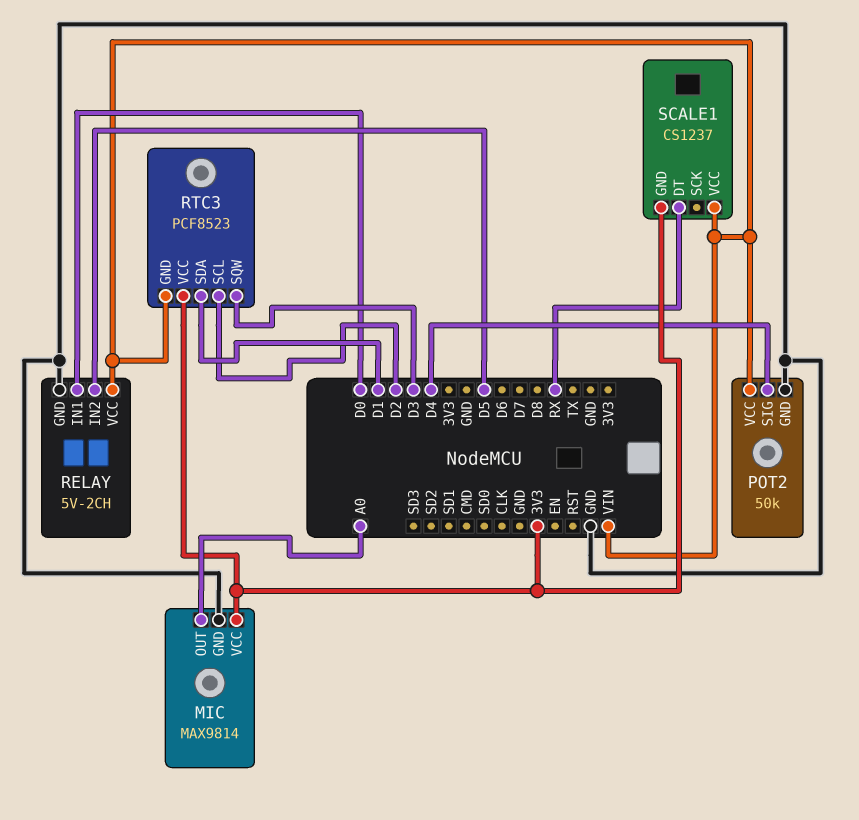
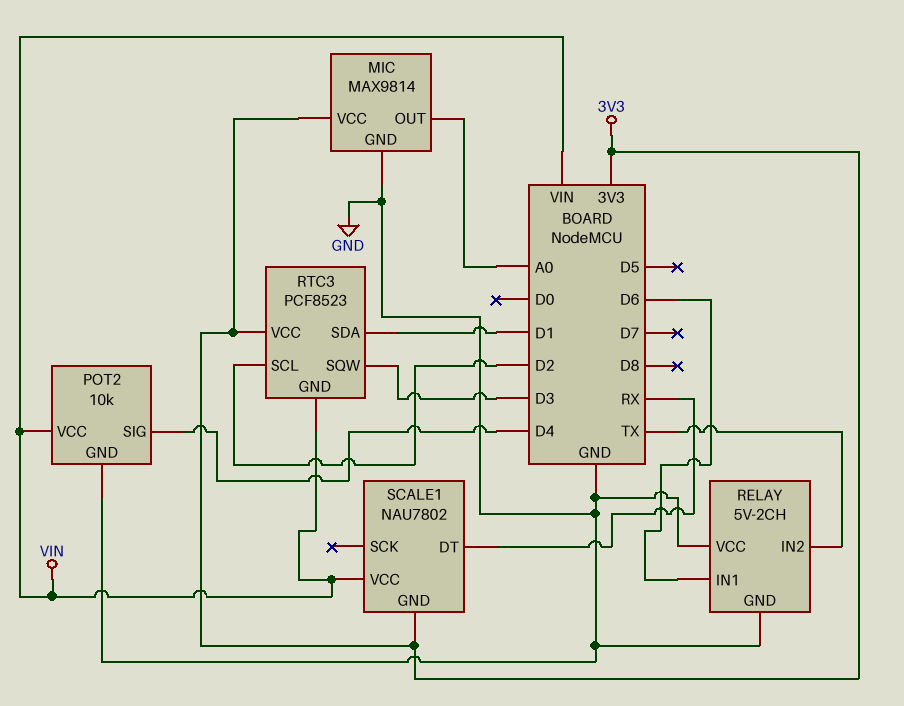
POT2: 50k -> 10k
RELAY pin IN1: D0 -> D6
RELAY pin IN2: D5 -> TX
RELAY pin VCC: VIN -> GND
SCALE1: CS1237 -> NAU7802

